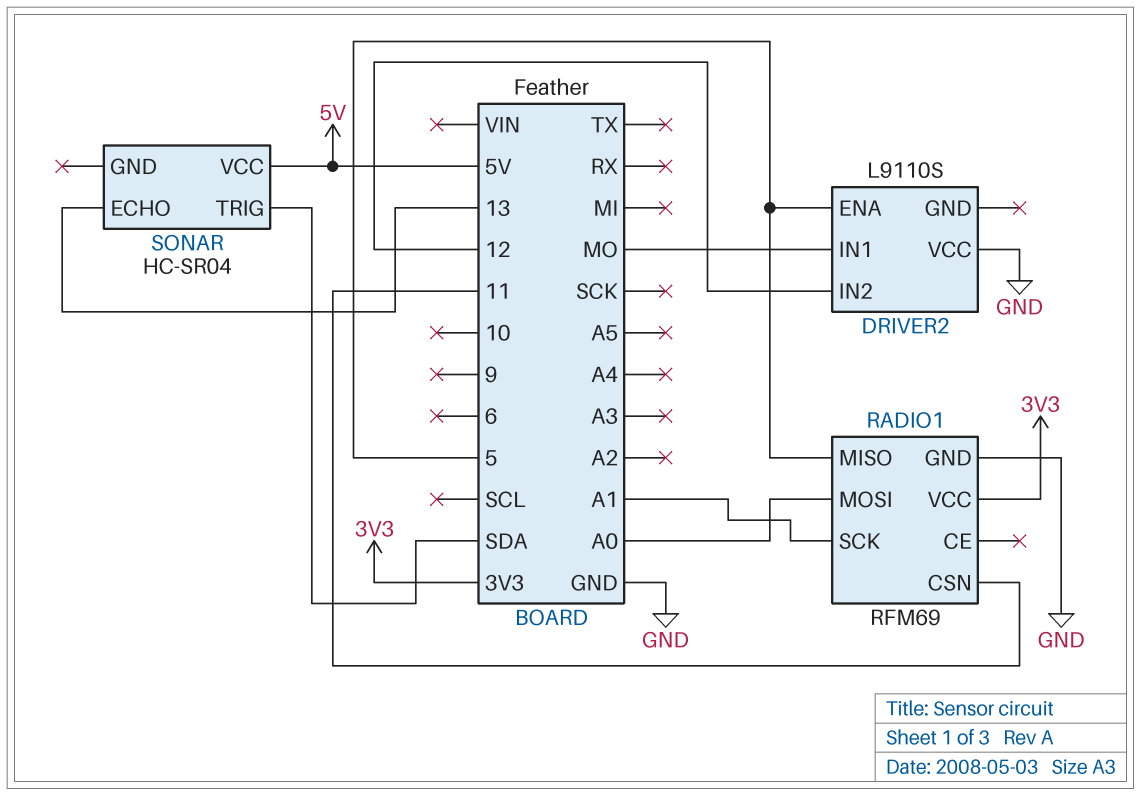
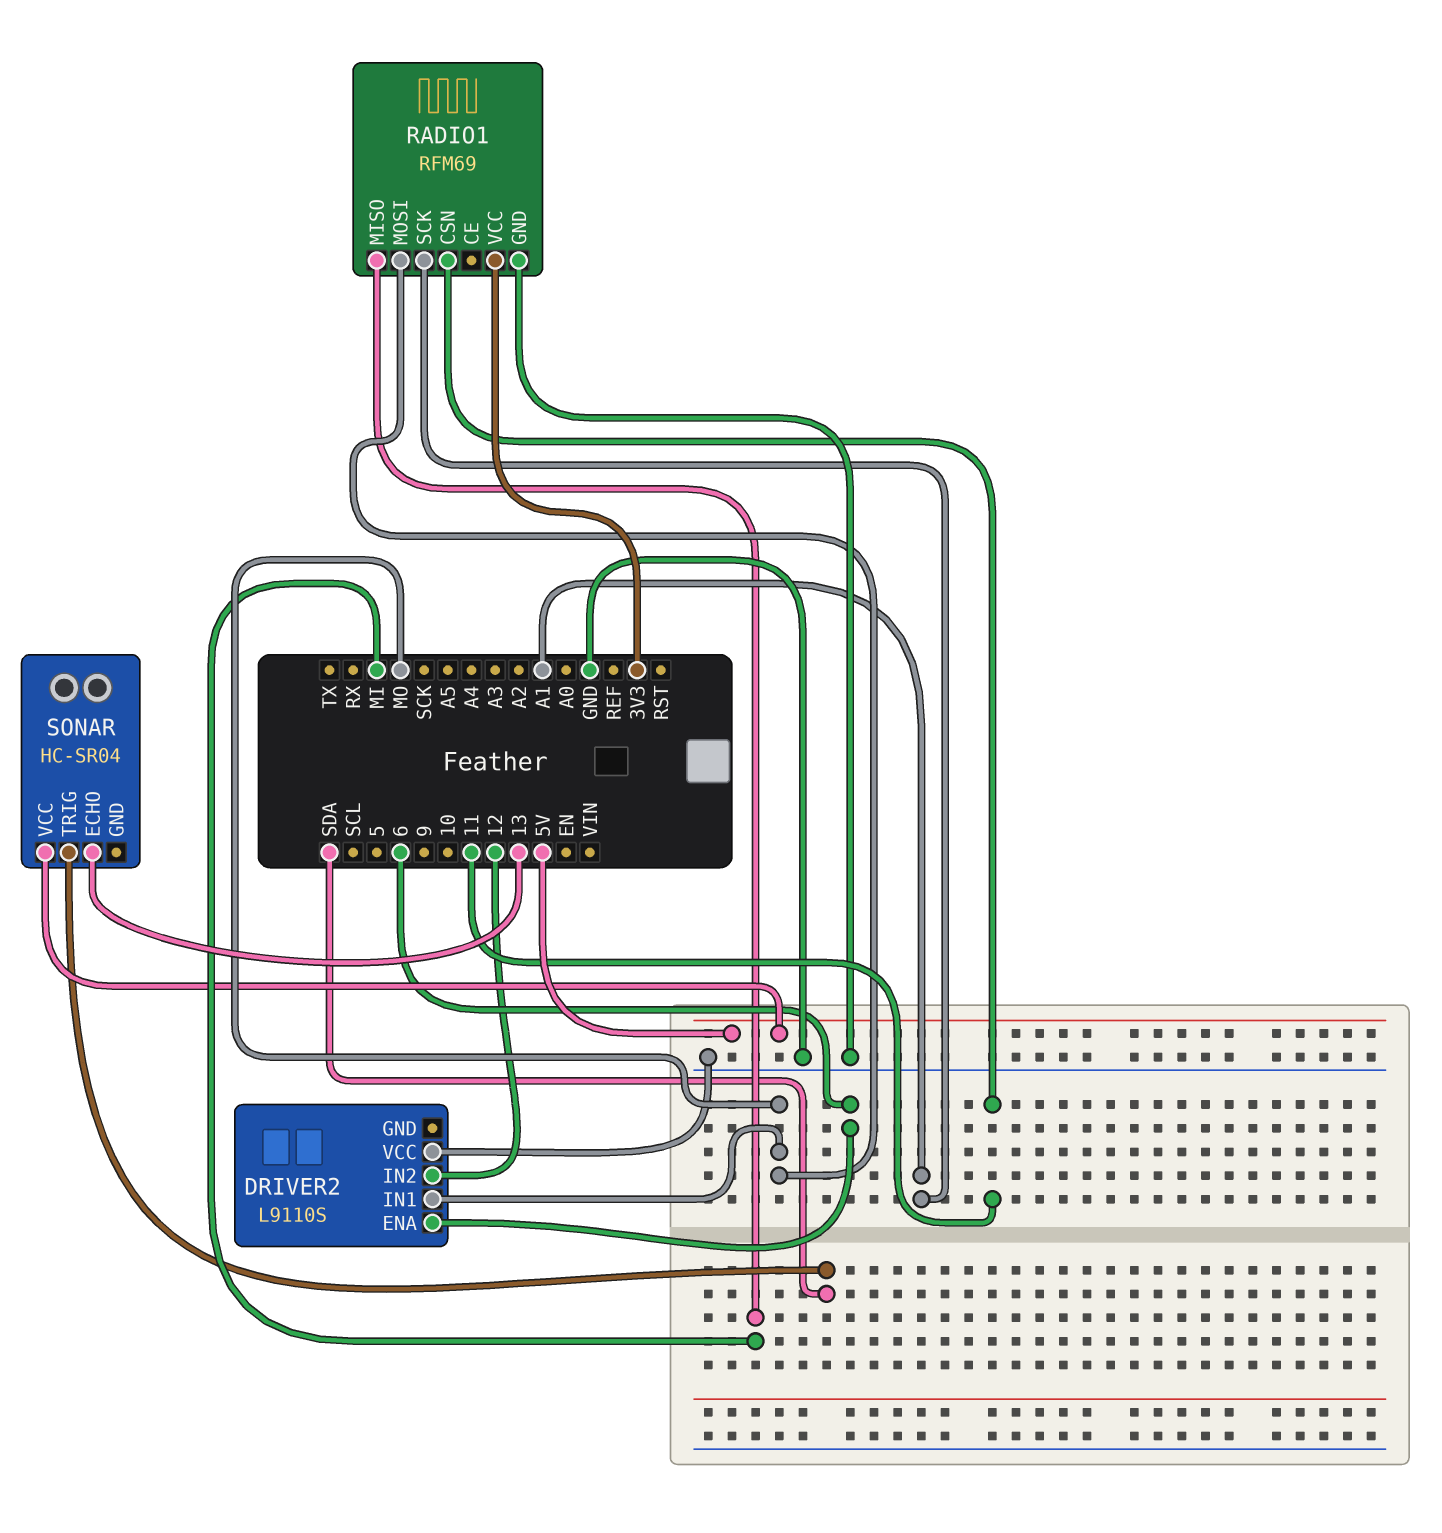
DRIVER2 pin ENA: 5 -> 6
RADIO1 pin MISO: 5 -> MI
RADIO1 pin MOSI: A0 -> MO

